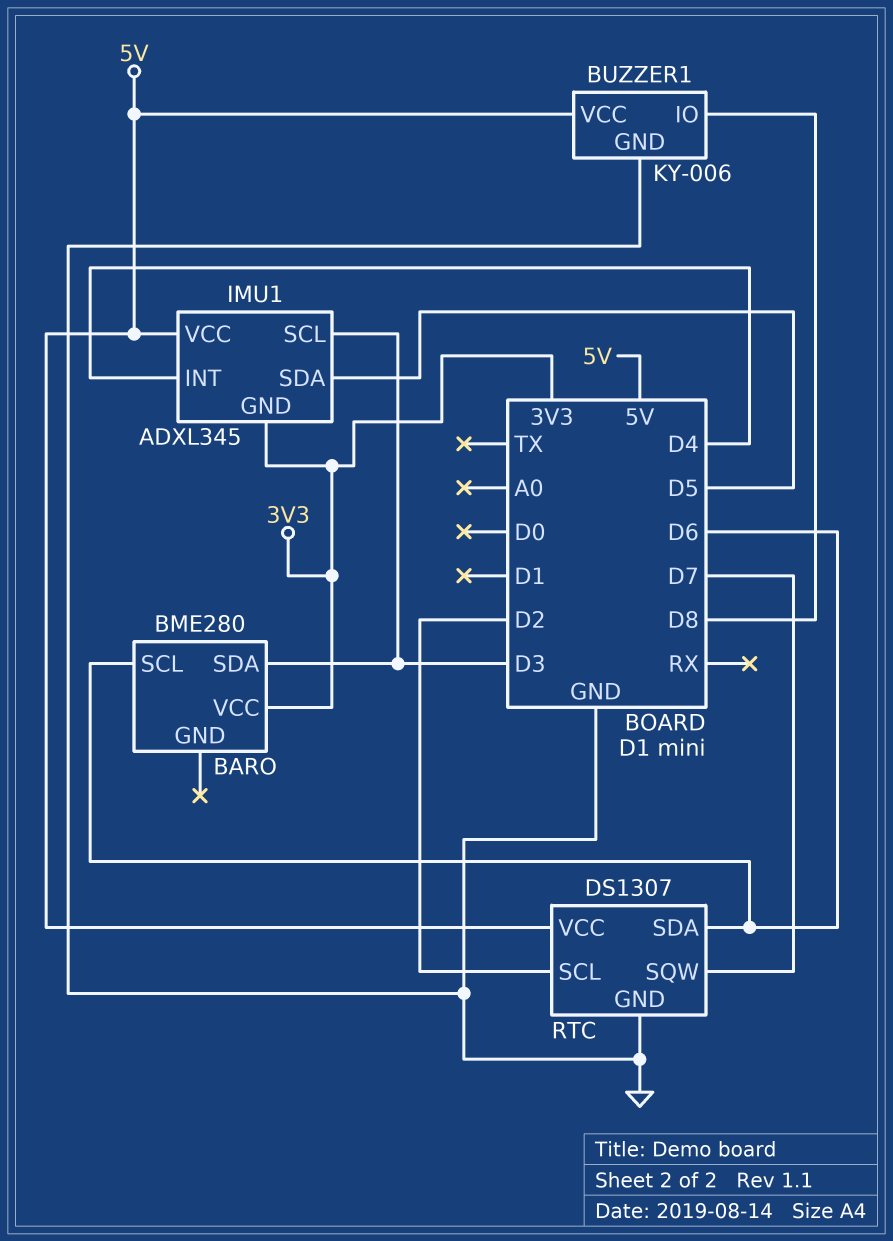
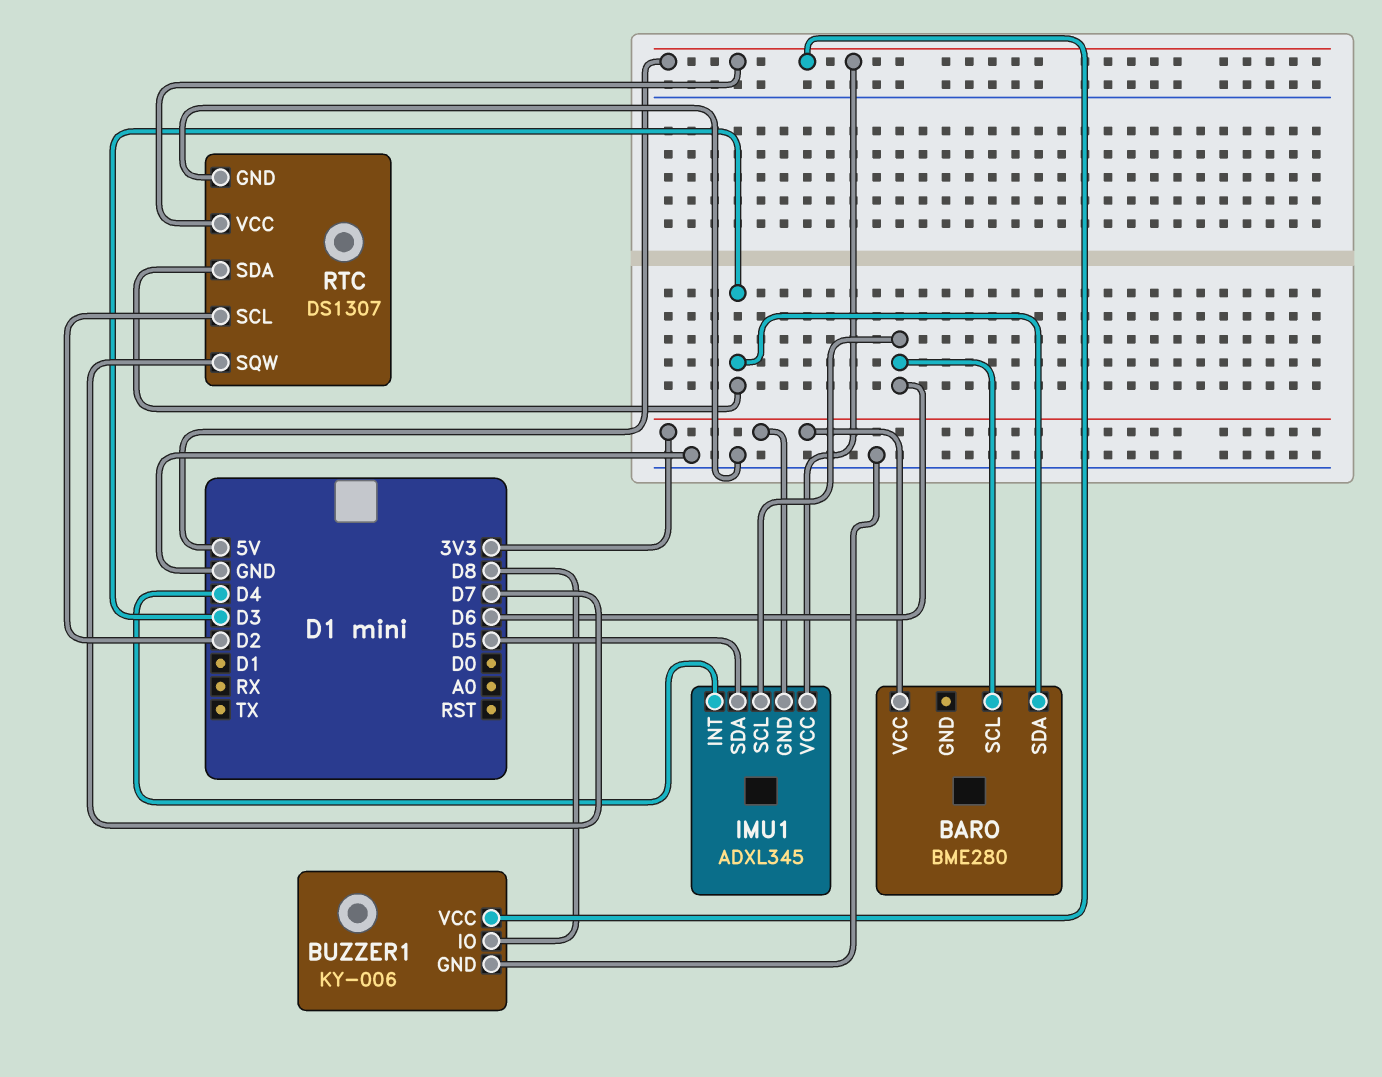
IMU1 pin SCL: D3 -> D6
RTC pin SDA: D6 -> D3

